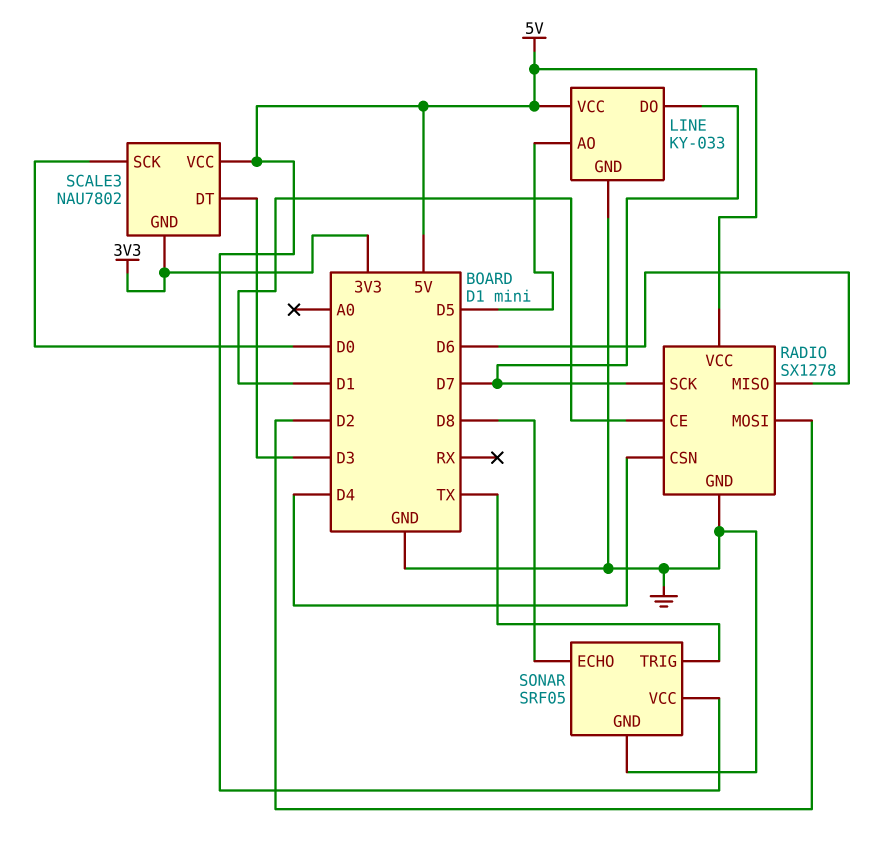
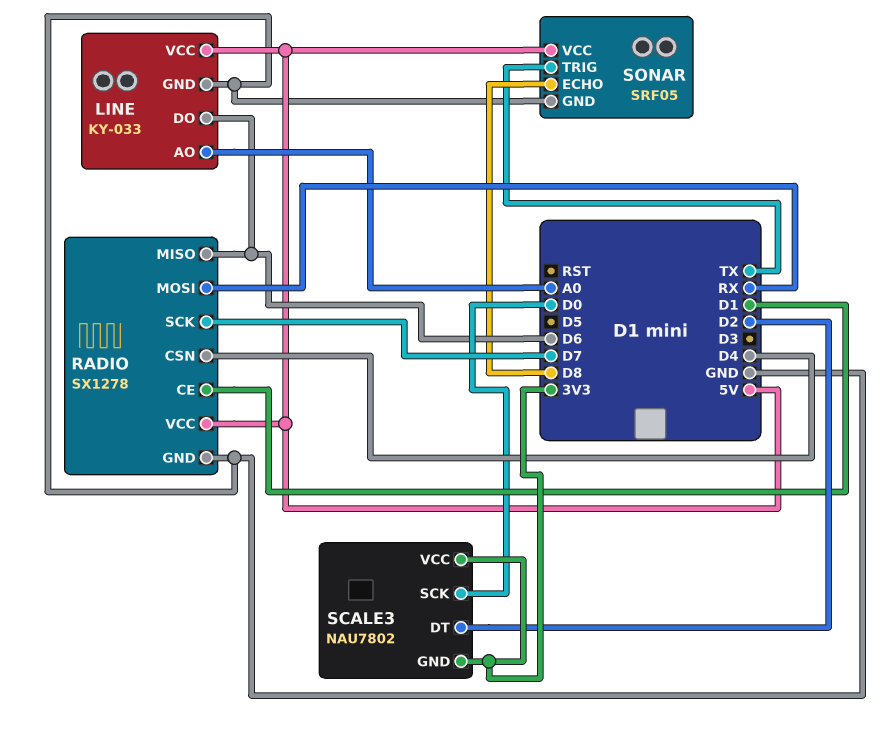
LINE pin AO: D5 -> A0
LINE pin DO: D7 -> D6
RADIO pin MOSI: D2 -> RX
SCALE3 pin DT: D3 -> D2
SCALE3 pin VCC: 5V -> 3V3

